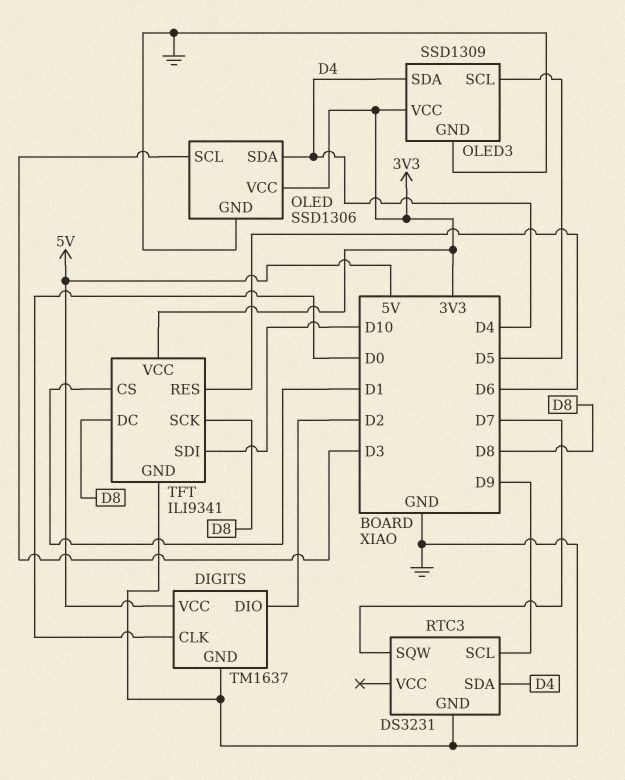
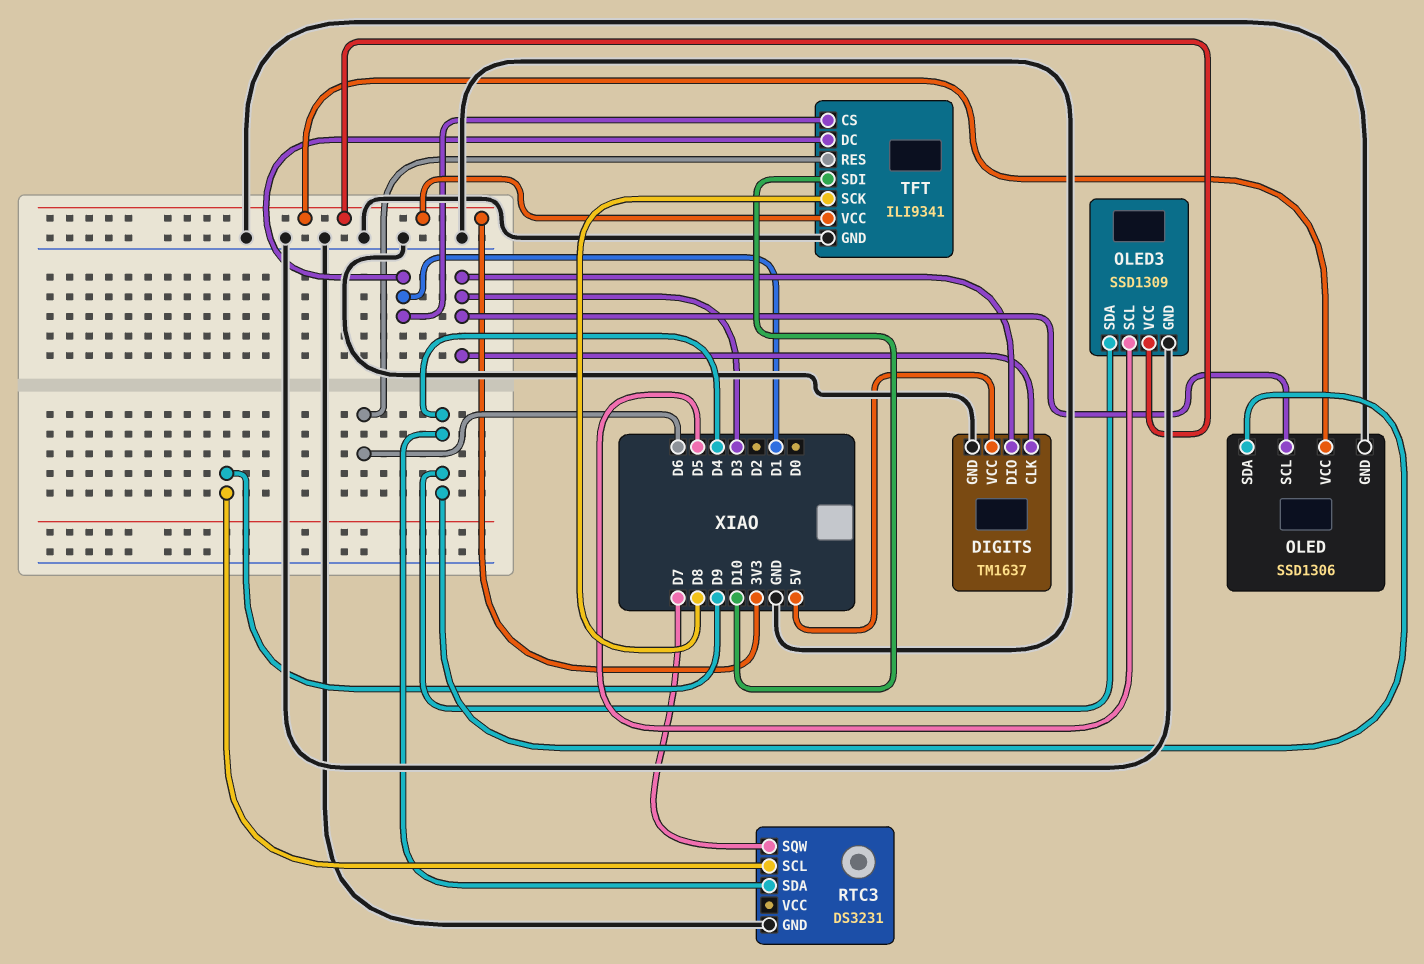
DIGITS pin CLK: D0 -> D3
DIGITS pin DIO: D2 -> D3
TFT pin DC: D8 -> D1

